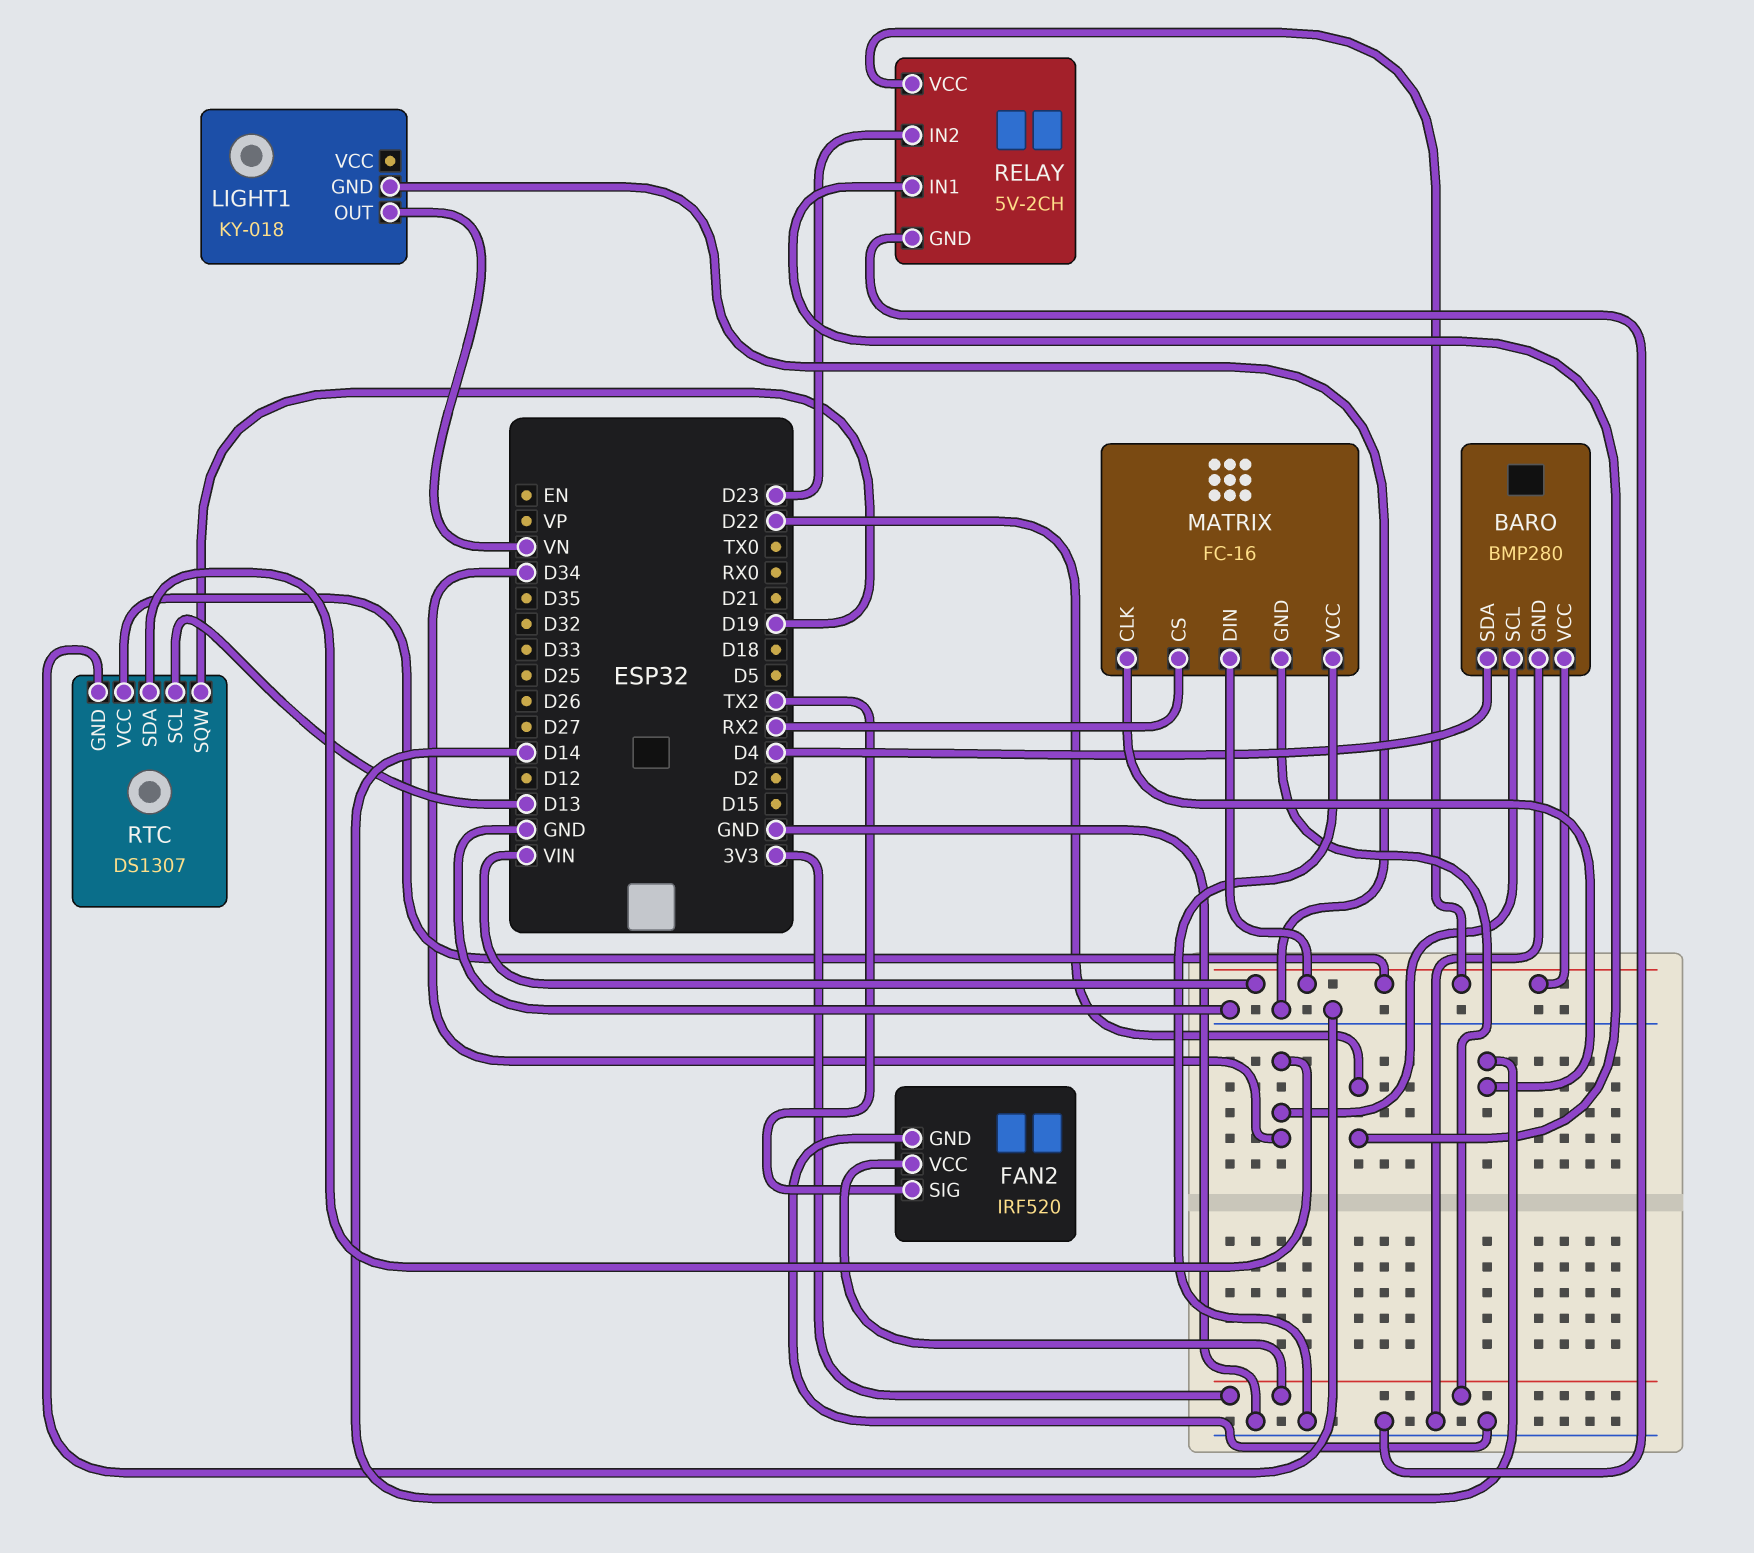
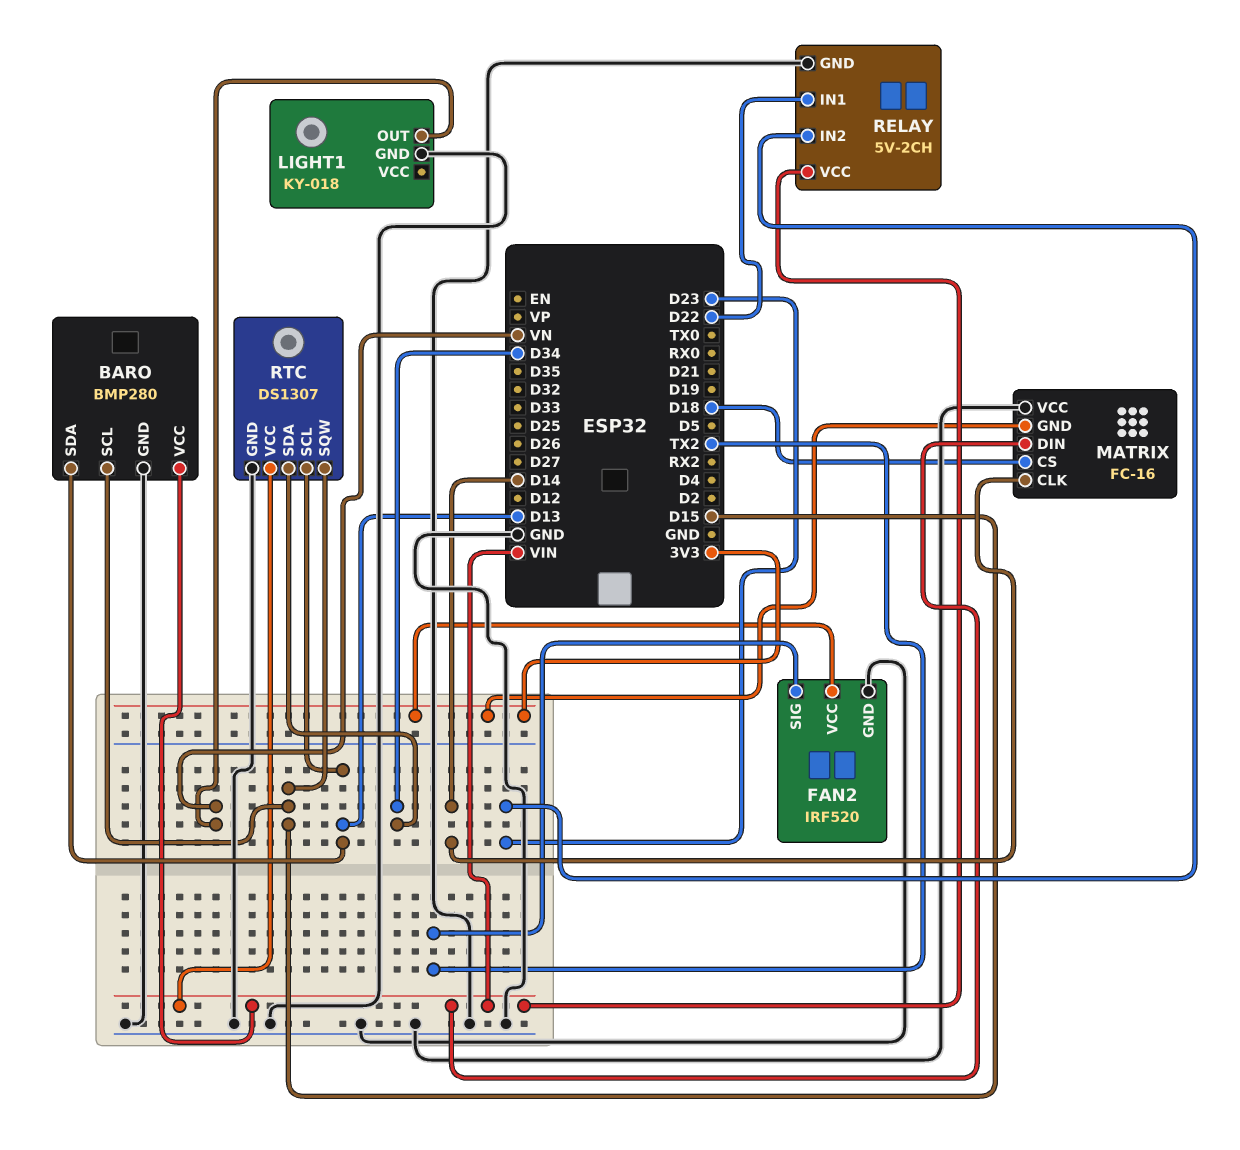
BARO pin SCL: D34 -> D15
BARO pin SDA: D4 -> D13
MATRIX pin CS: RX2 -> D18
RTC pin SQW: D19 -> D15

